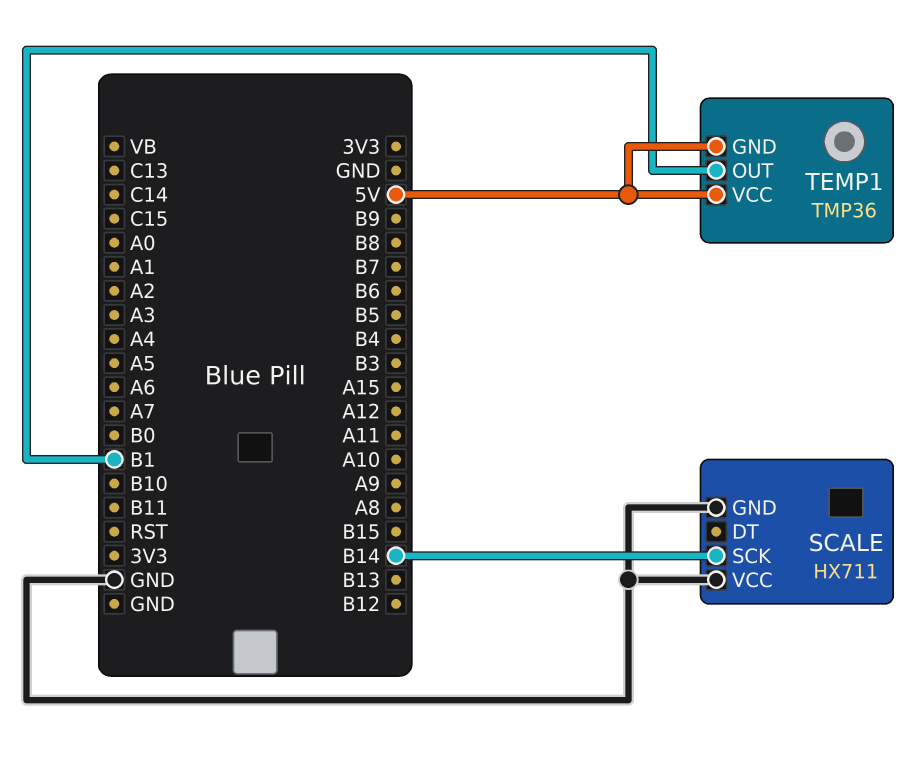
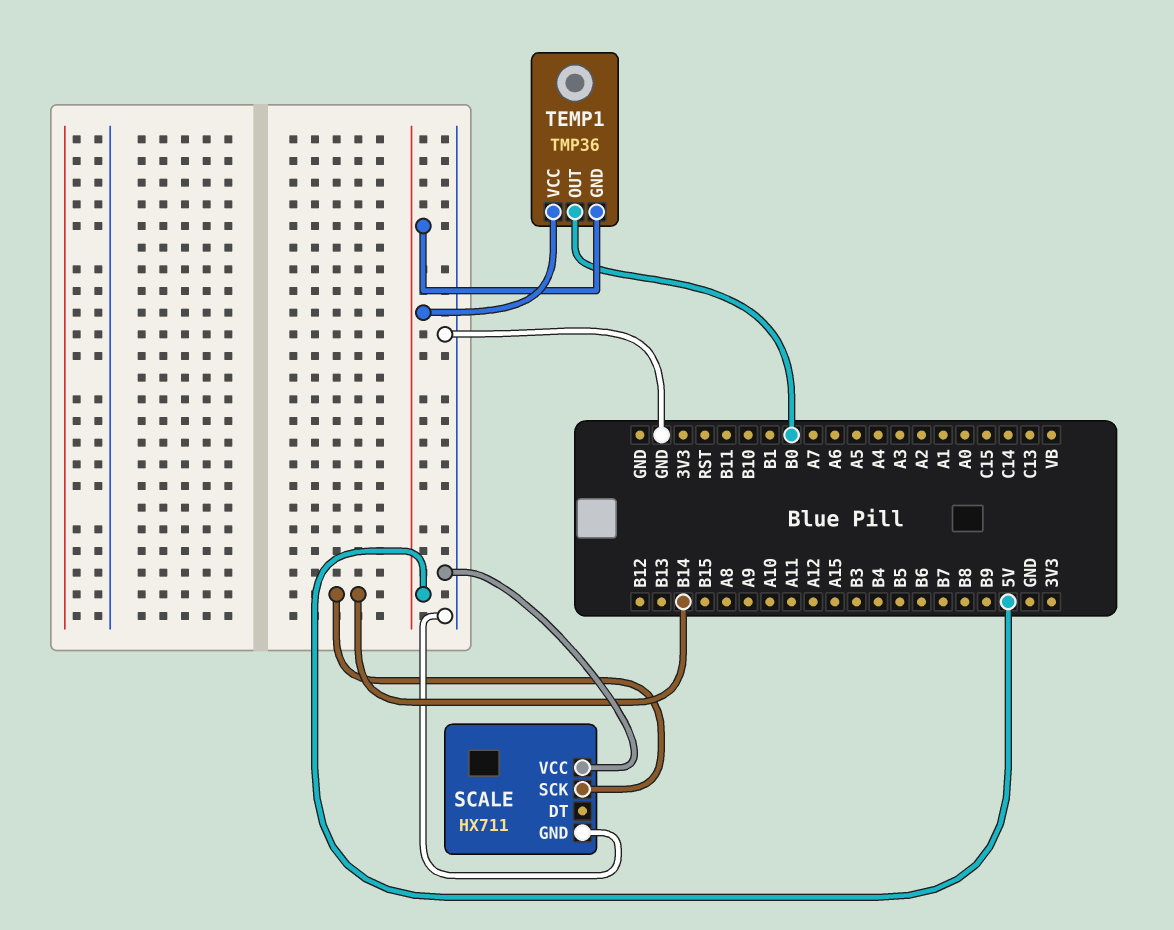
TEMP1 pin OUT: B1 -> B0

